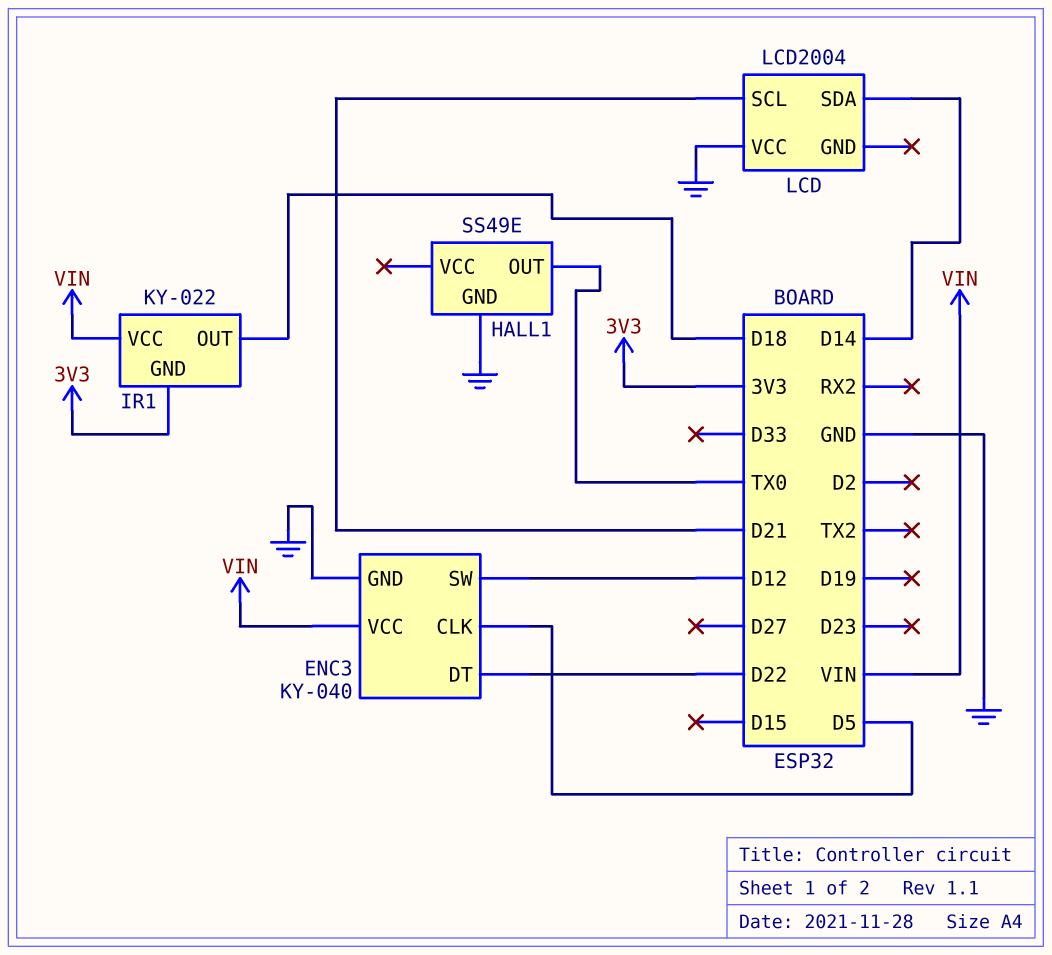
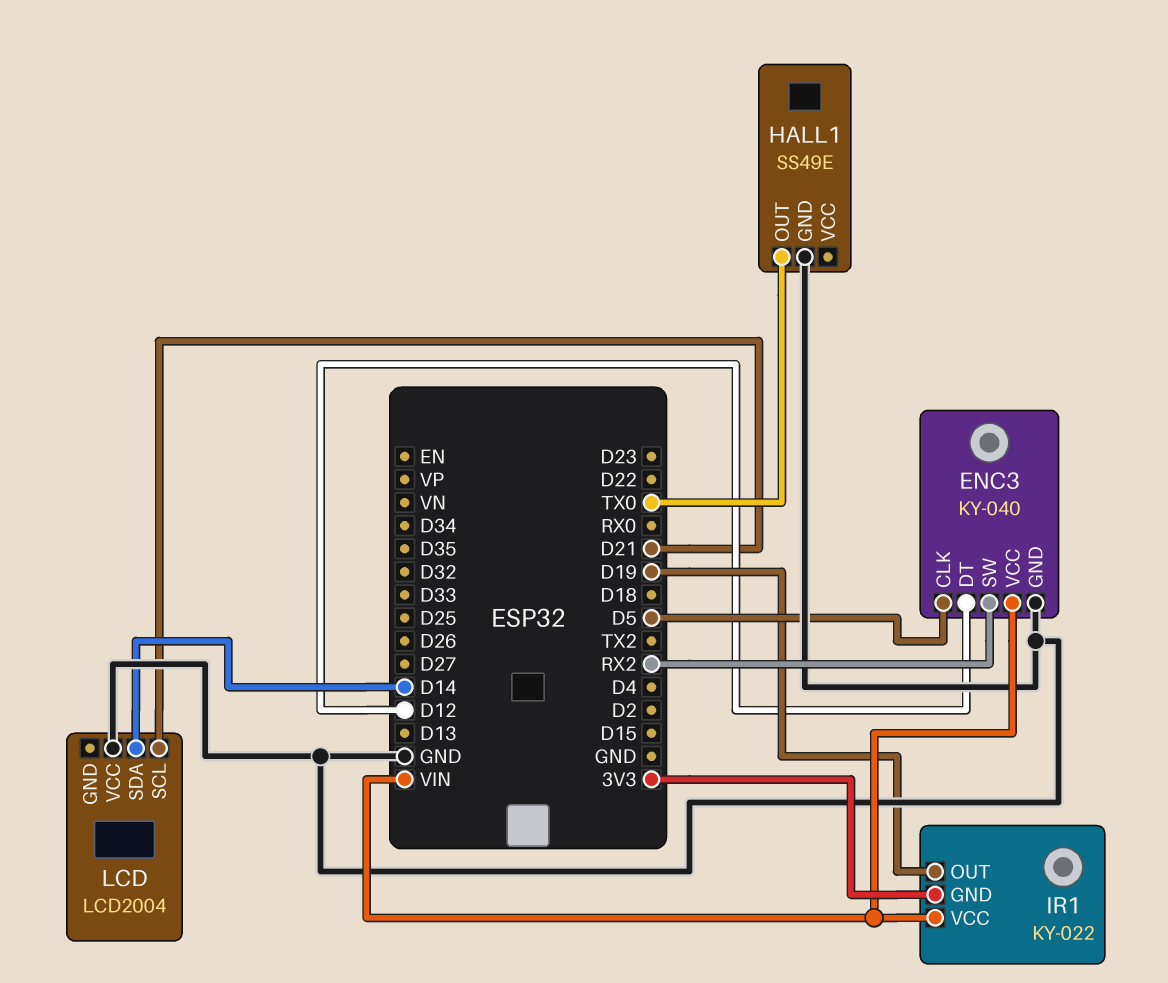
ENC3 pin DT: D22 -> D12
ENC3 pin SW: D12 -> RX2
IR1 pin OUT: D18 -> D19

